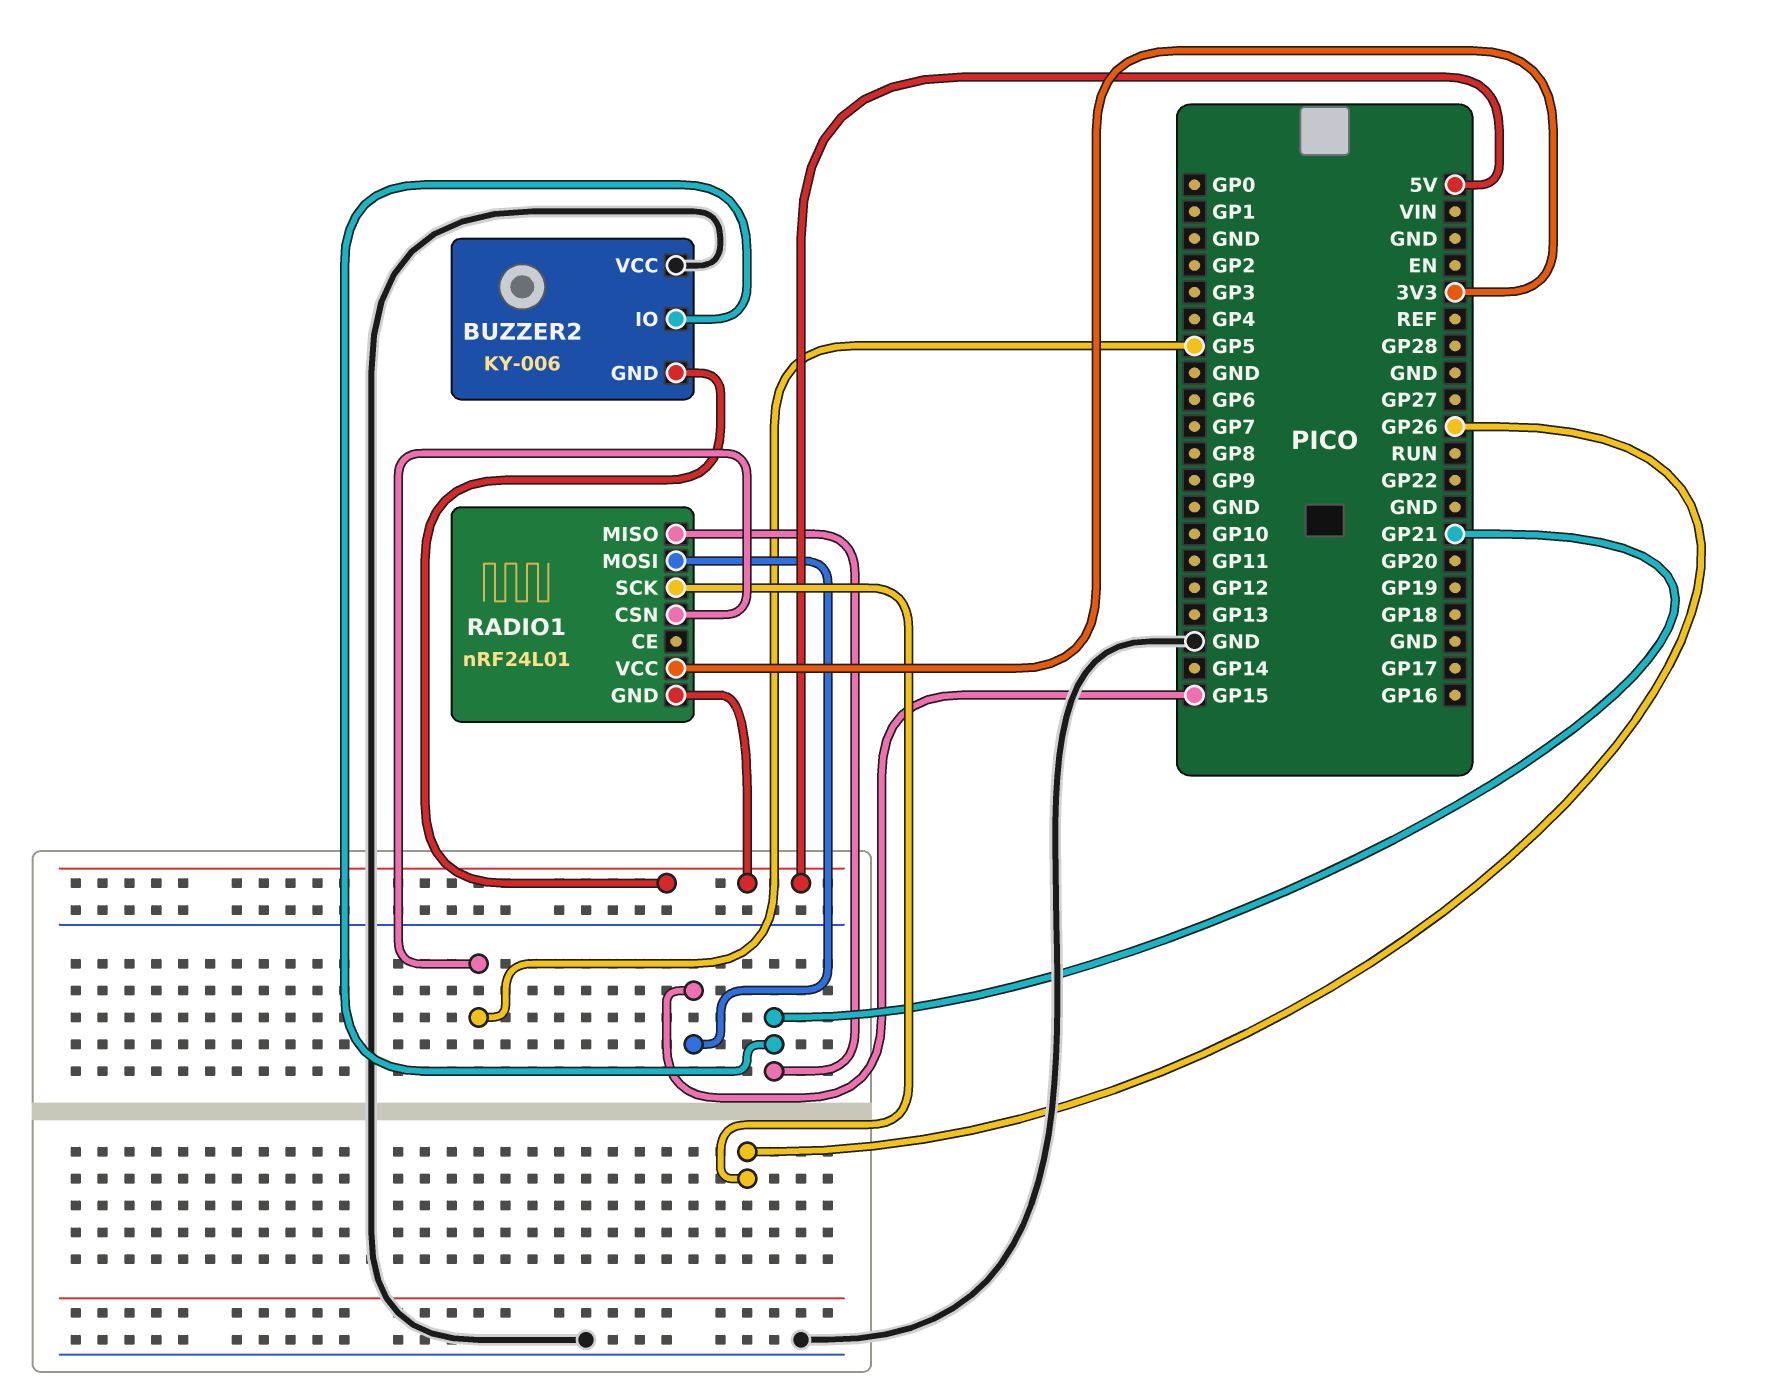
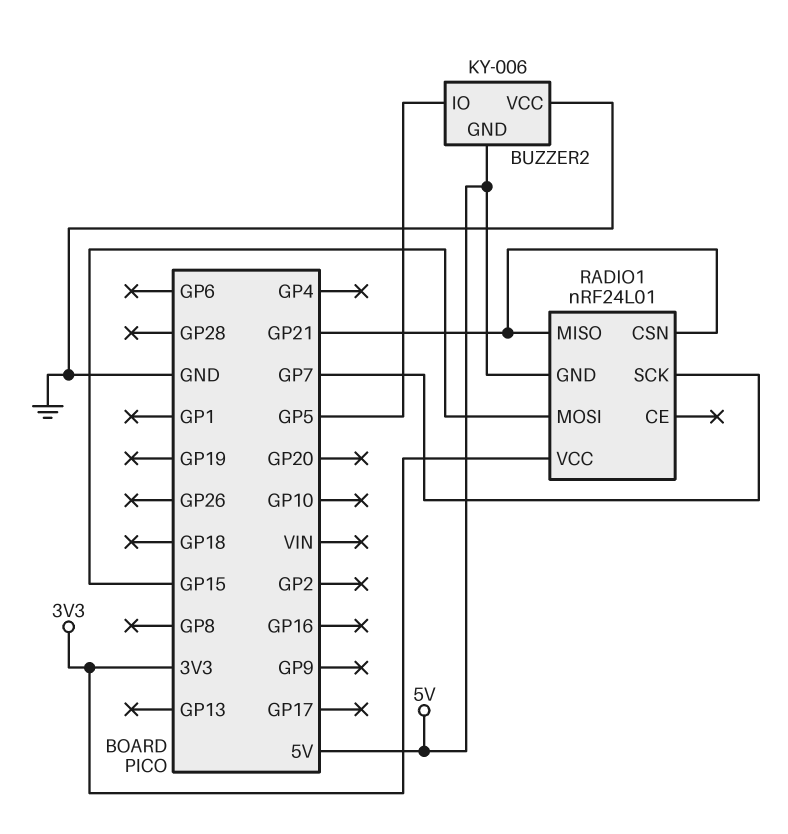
BUZZER2 pin IO: GP21 -> GP5
RADIO1 pin CSN: GP5 -> GP21
RADIO1 pin SCK: GP26 -> GP7

